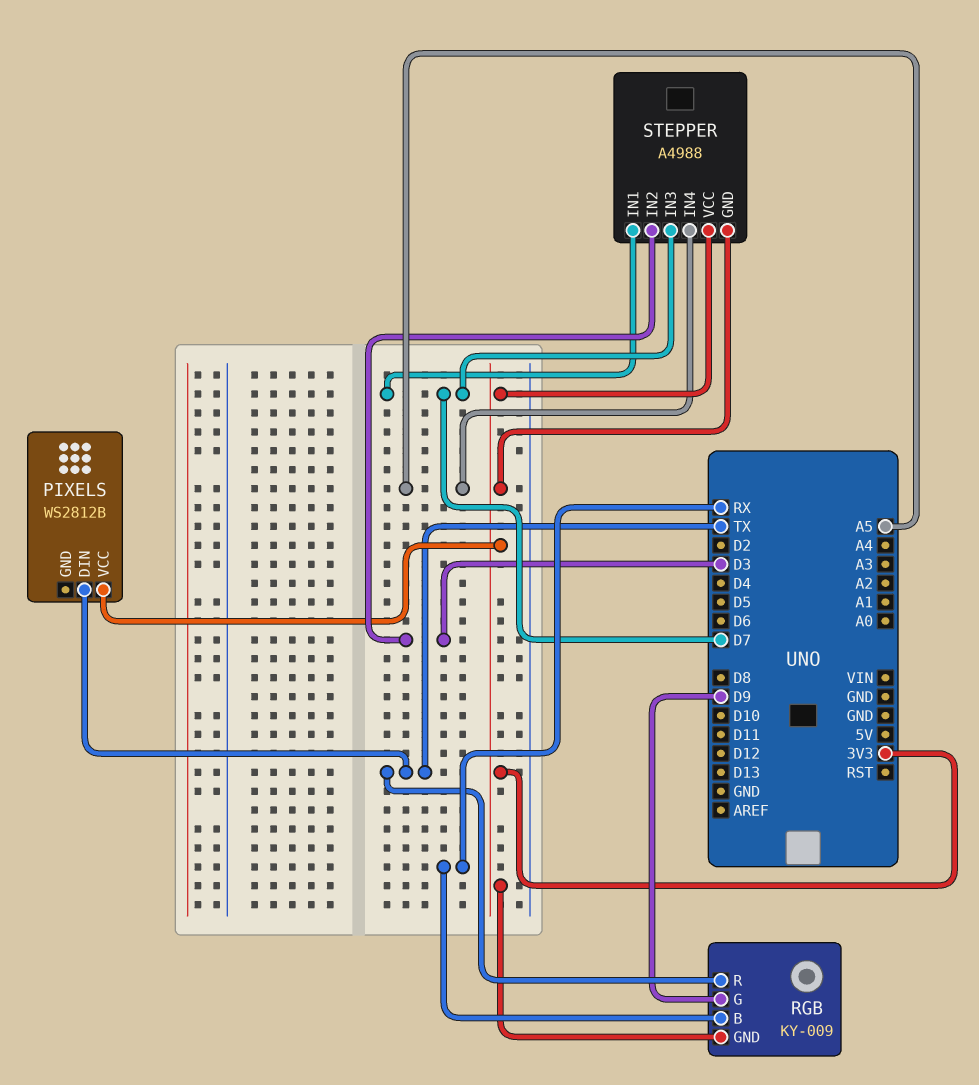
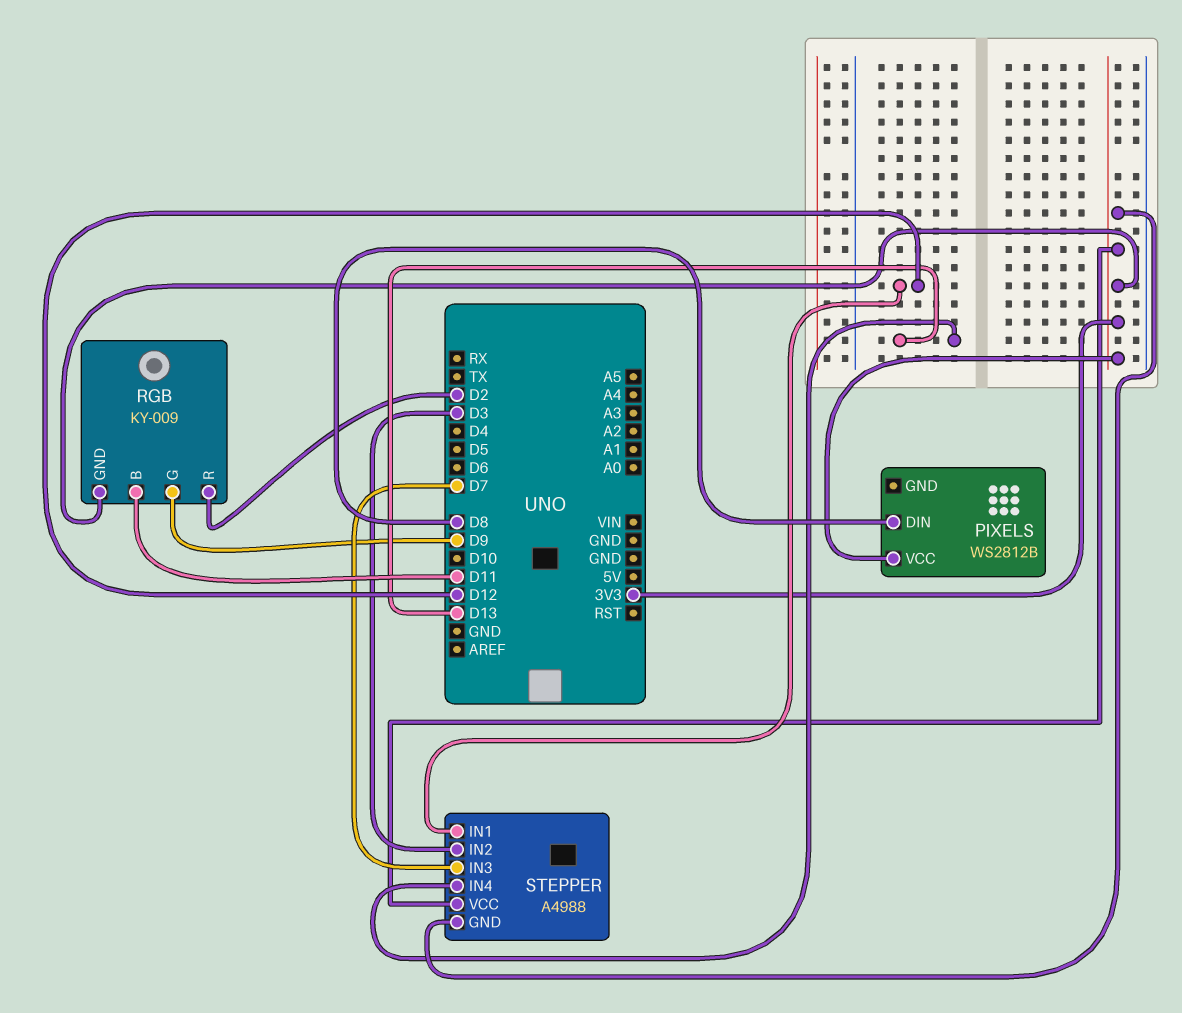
PIXELS pin DIN: TX -> D8
RGB pin B: RX -> D11
RGB pin R: TX -> D2
STEPPER pin IN1: D7 -> D12
STEPPER pin IN4: A5 -> D13

